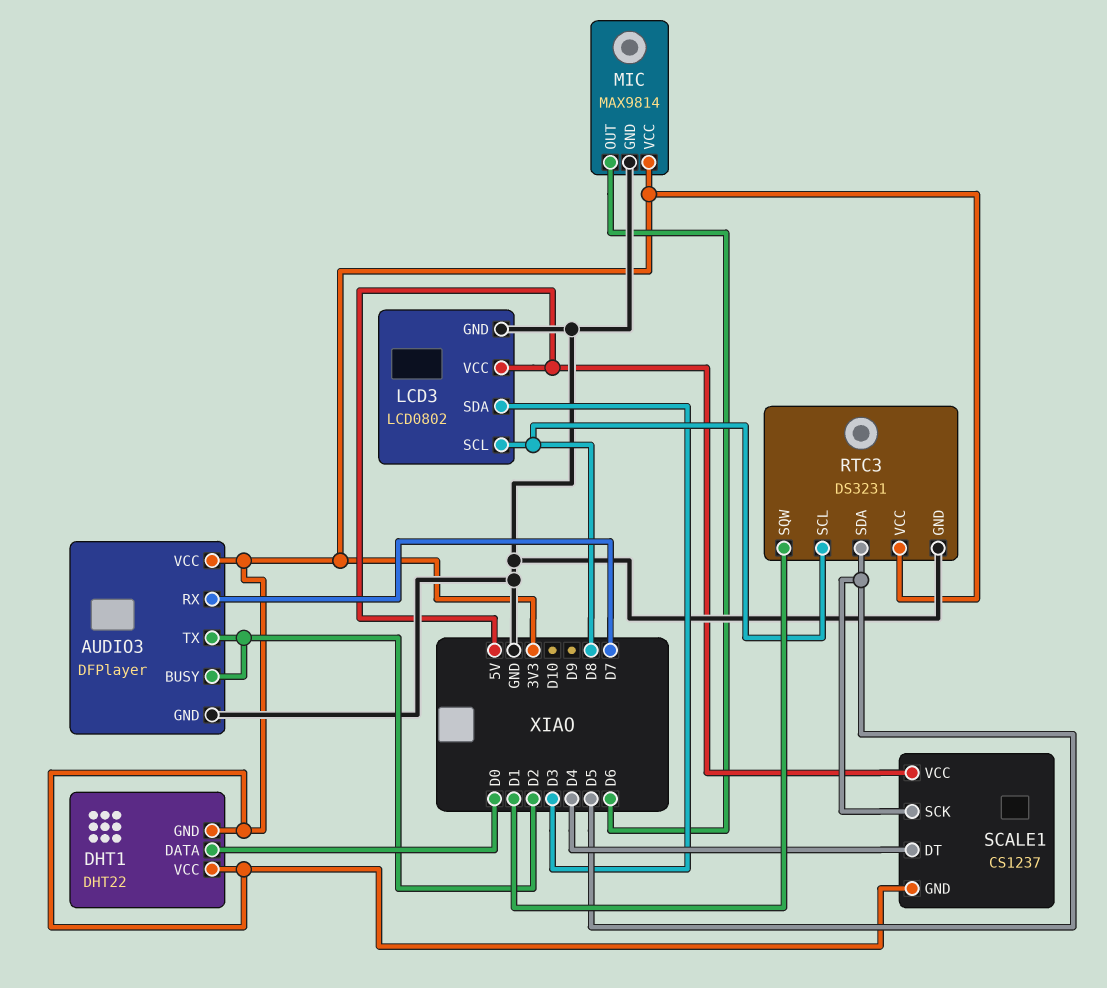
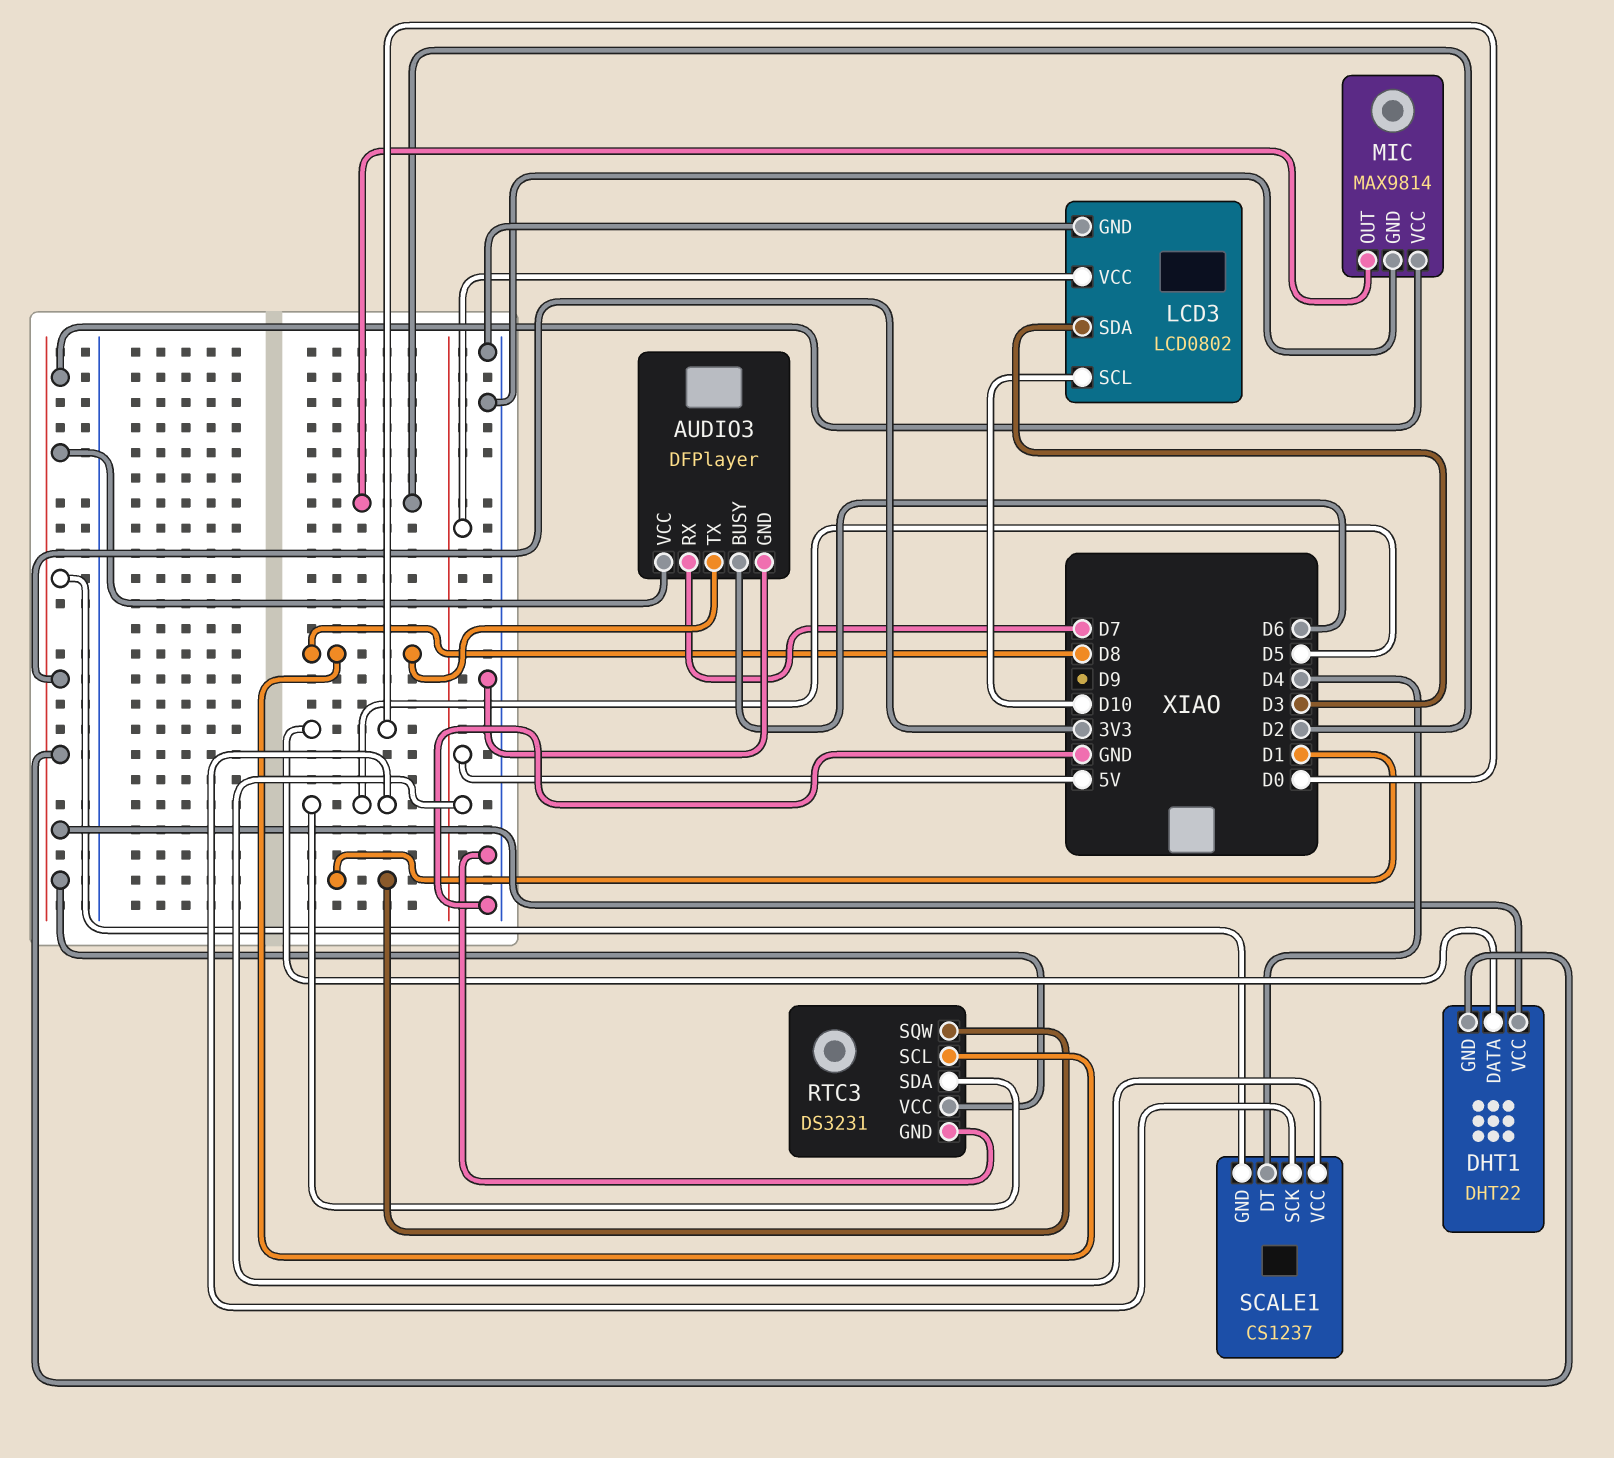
AUDIO3 pin BUSY: D2 -> D6
AUDIO3 pin TX: D2 -> D8
LCD3 pin SCL: D8 -> D10
MIC pin OUT: D6 -> D2

